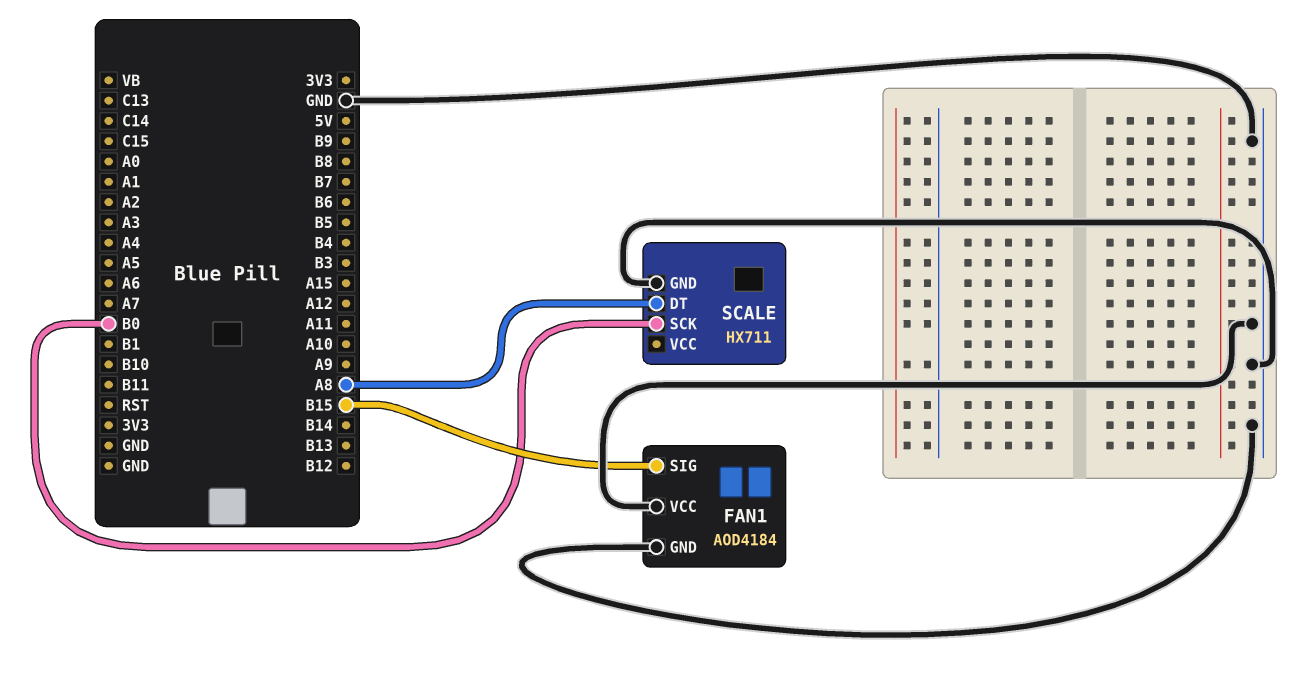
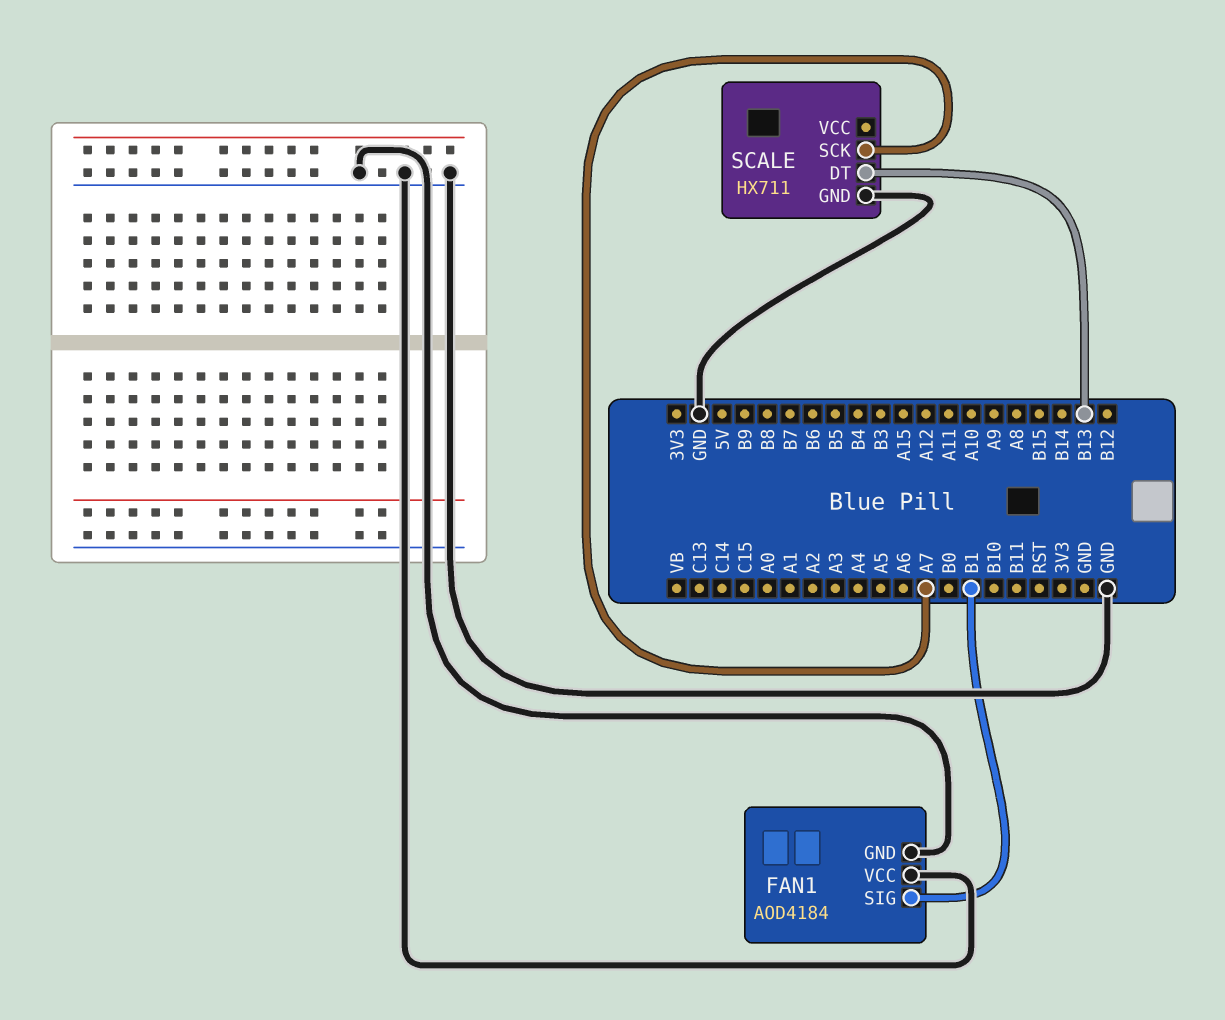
FAN1 pin SIG: B15 -> B1
SCALE pin DT: A8 -> B13
SCALE pin SCK: B0 -> A7

